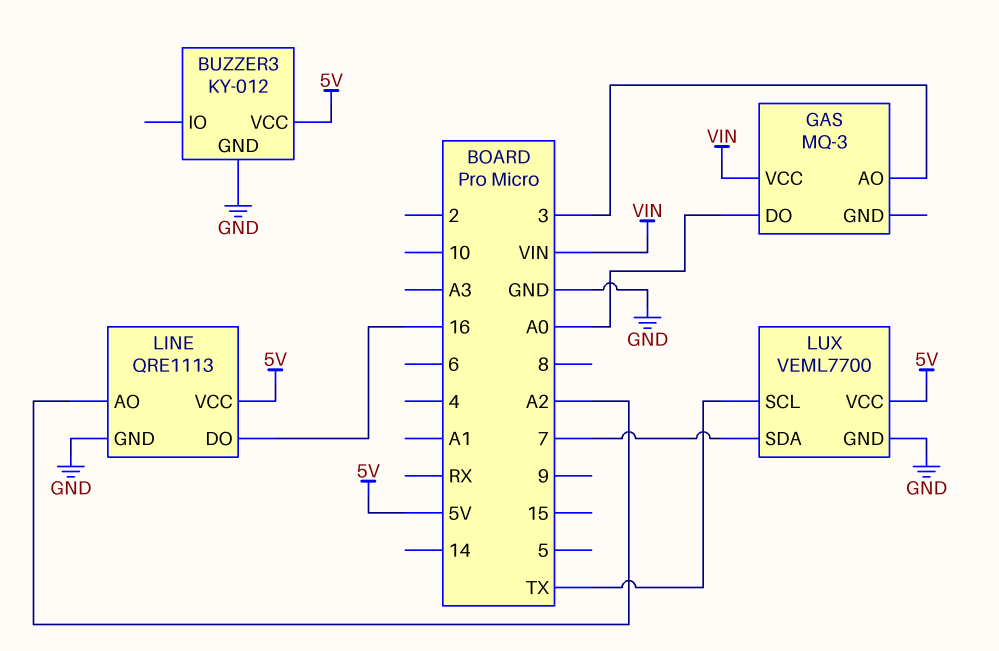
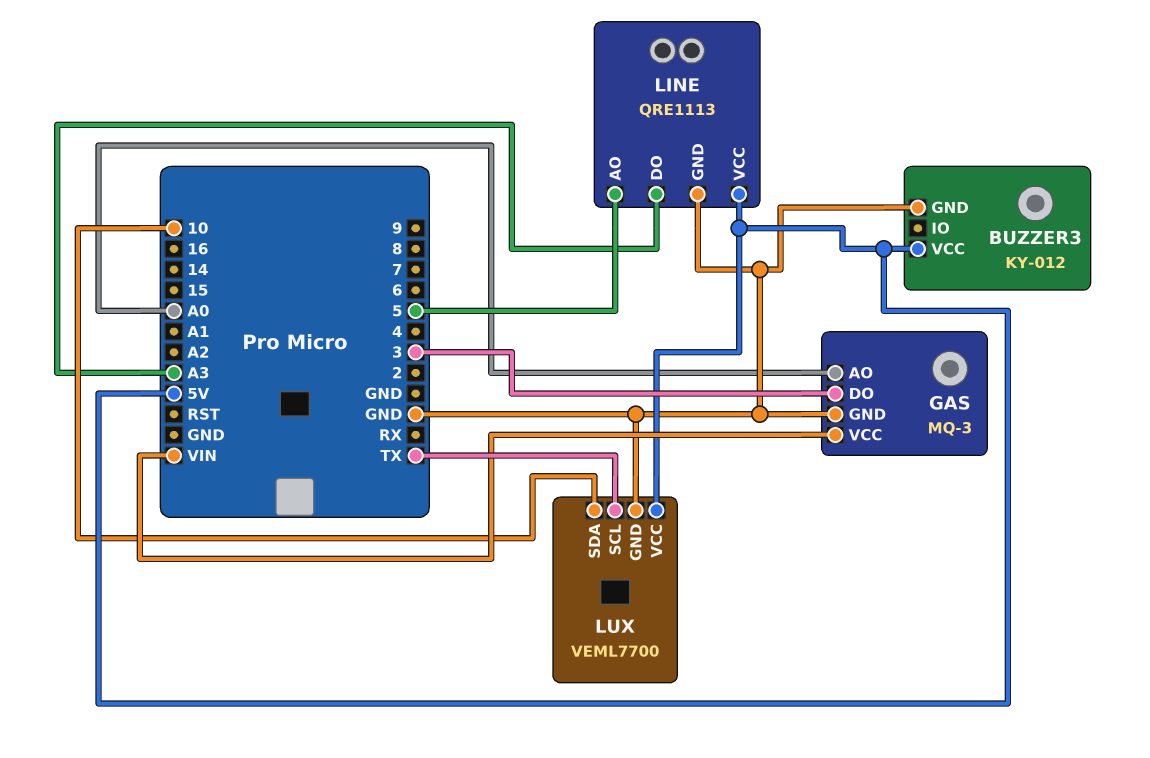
GAS pin AO: 3 -> A0
GAS pin DO: A0 -> 3
GAS pin GND: none -> GND
LINE pin AO: A2 -> 5
LINE pin DO: 16 -> A3
LUX pin SDA: 7 -> 10

